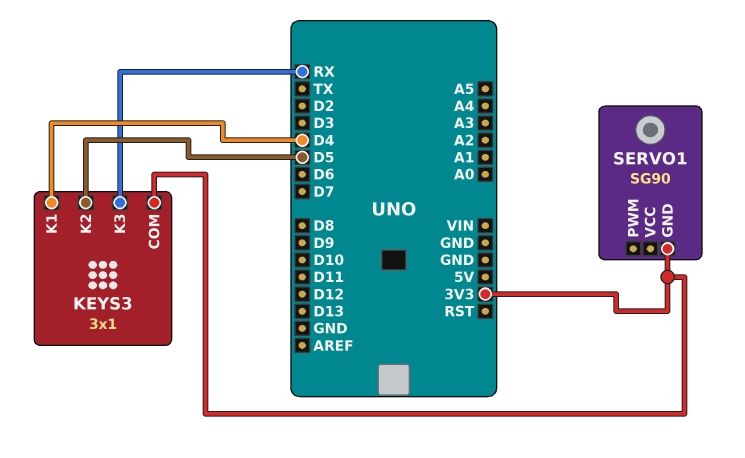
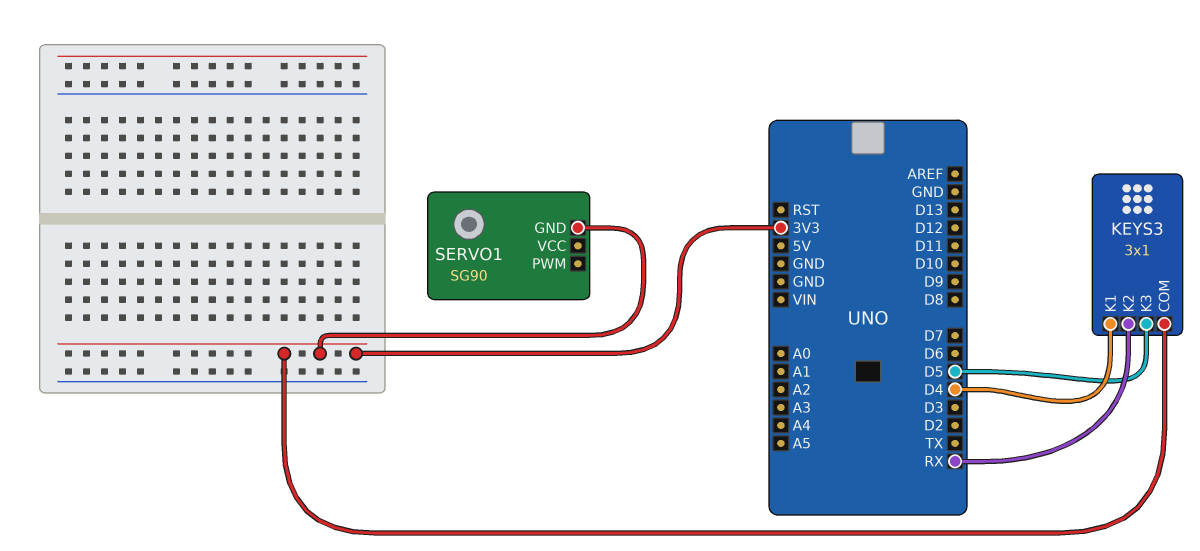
KEYS3 pin K2: D5 -> RX
KEYS3 pin K3: RX -> D5

